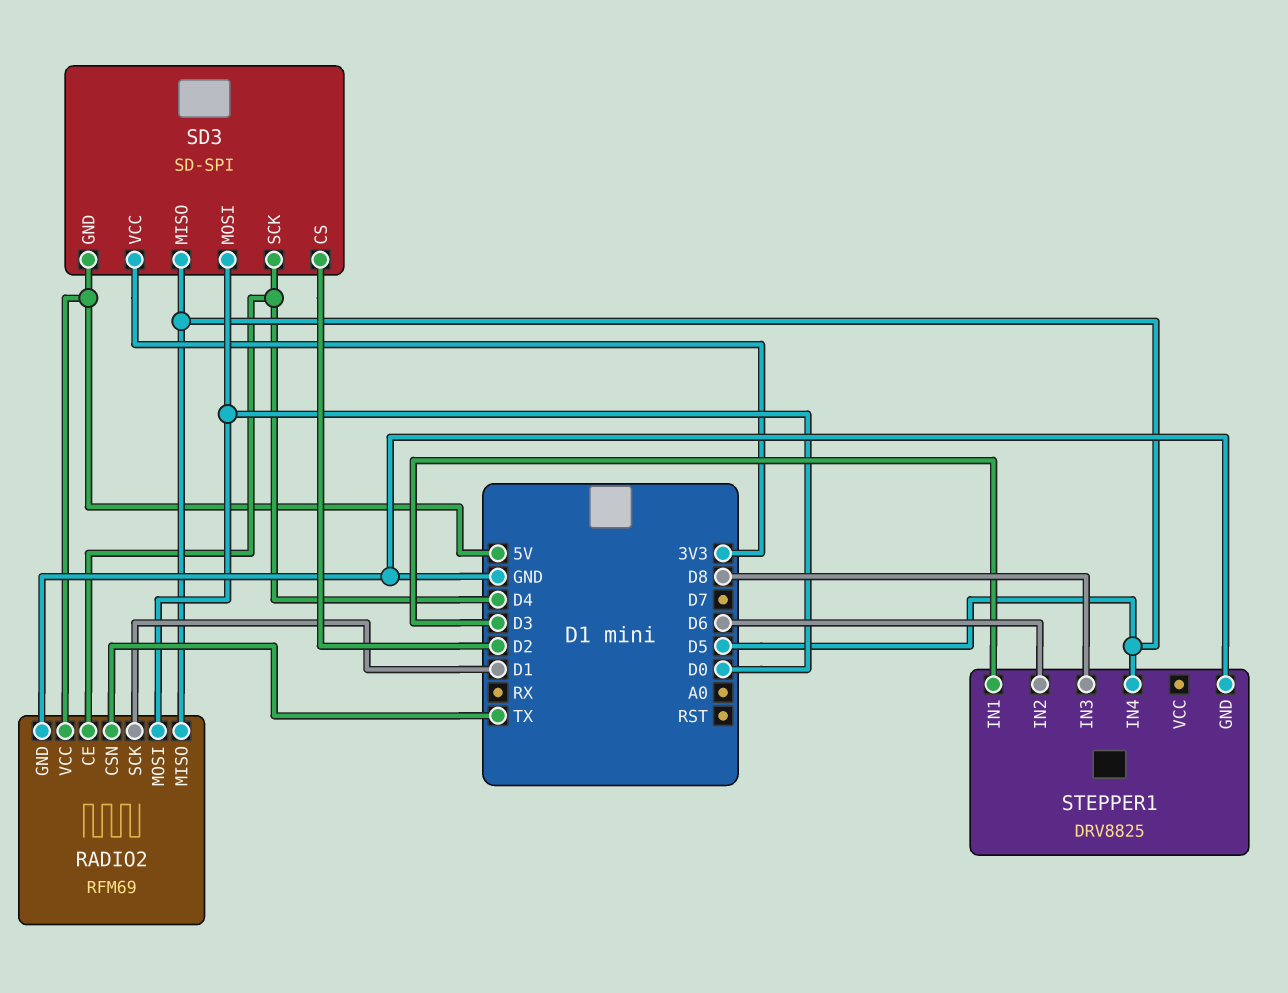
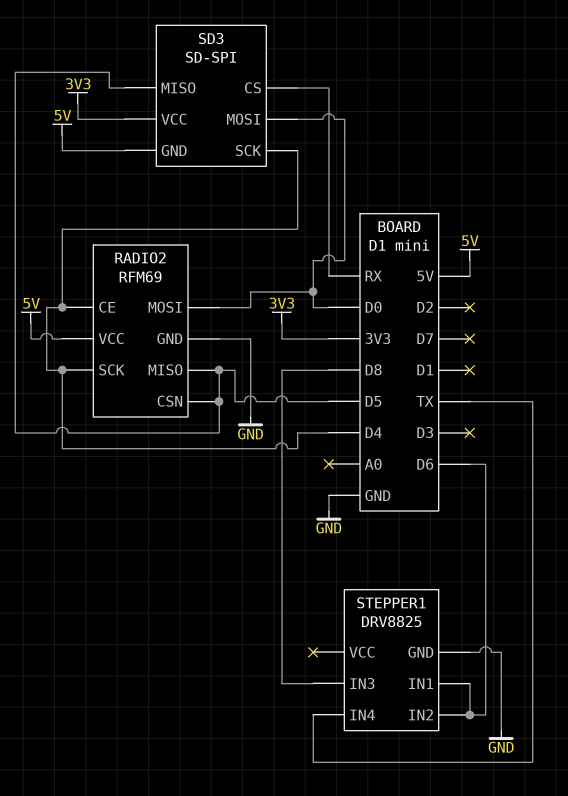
RADIO2 pin CSN: TX -> D5
RADIO2 pin SCK: D1 -> D4
SD3 pin CS: D2 -> RX
STEPPER1 pin IN1: D3 -> D6
STEPPER1 pin IN4: D5 -> TX

